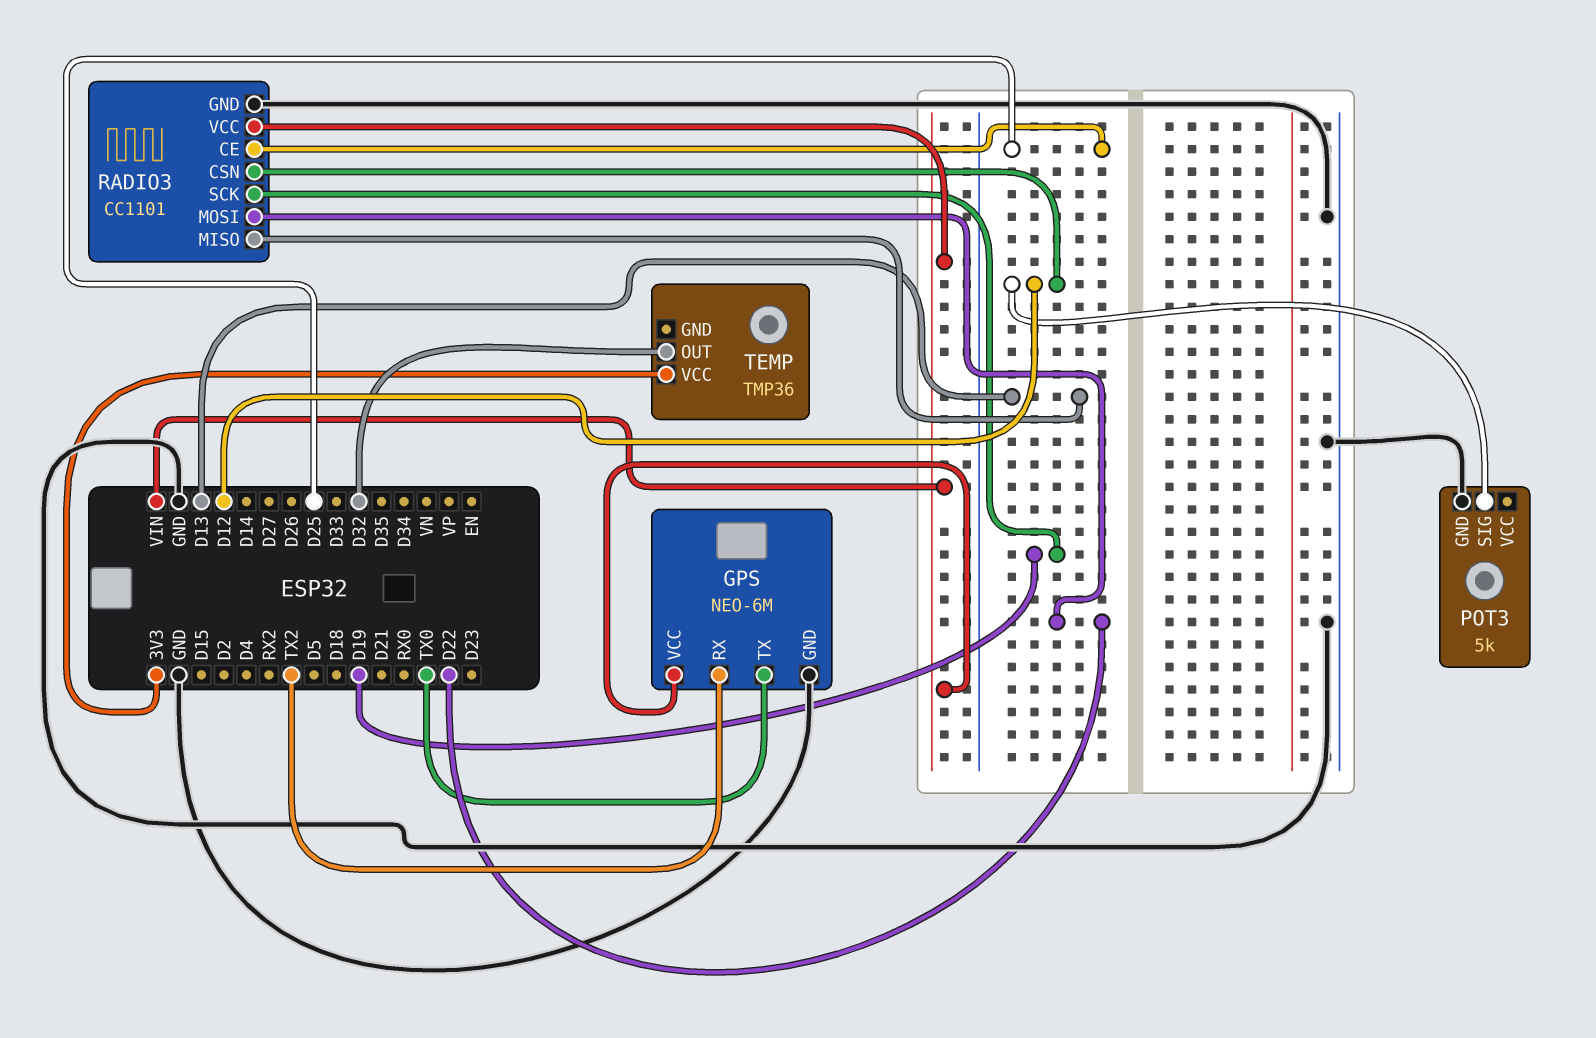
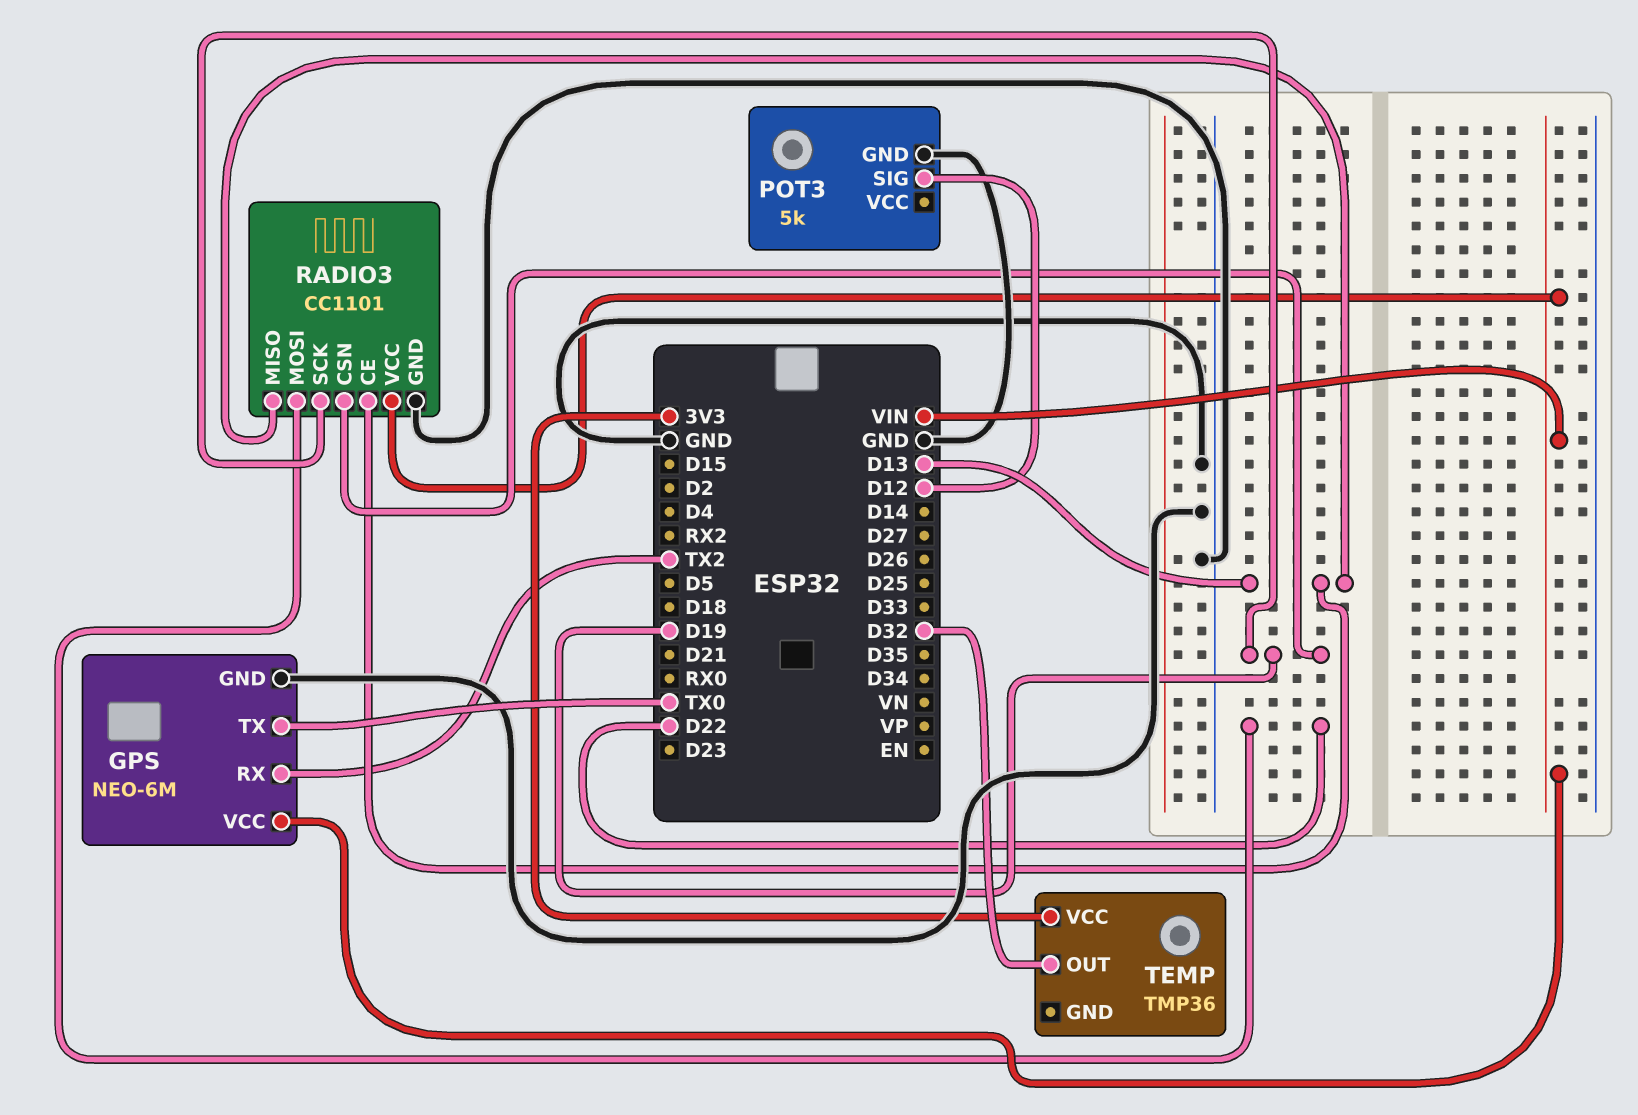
RADIO3 pin CE: D25 -> D13
RADIO3 pin CSN: D12 -> D19

